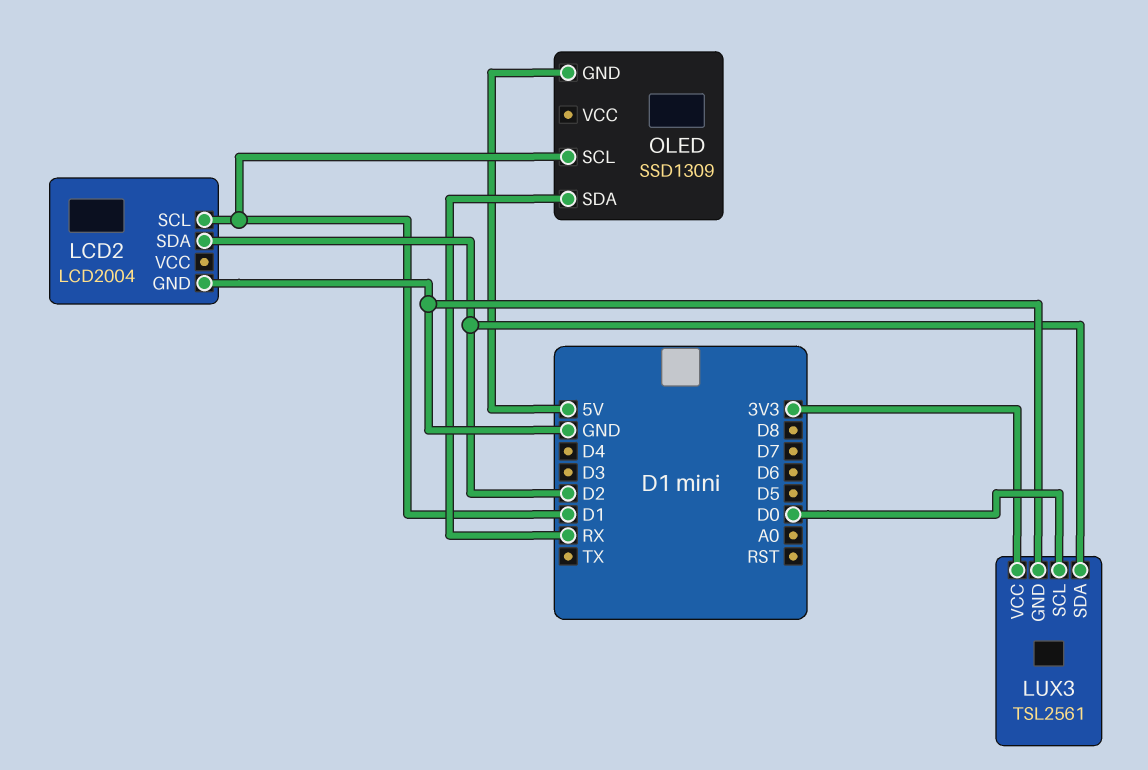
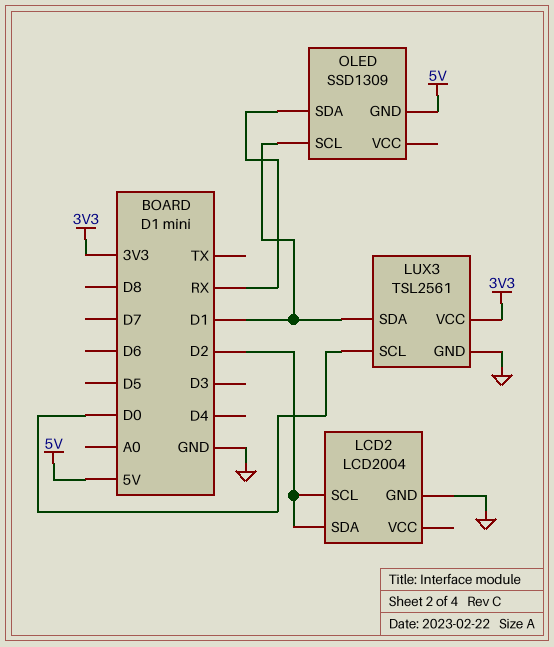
LCD2 pin SCL: D1 -> D2
LUX3 pin SDA: D2 -> D1

